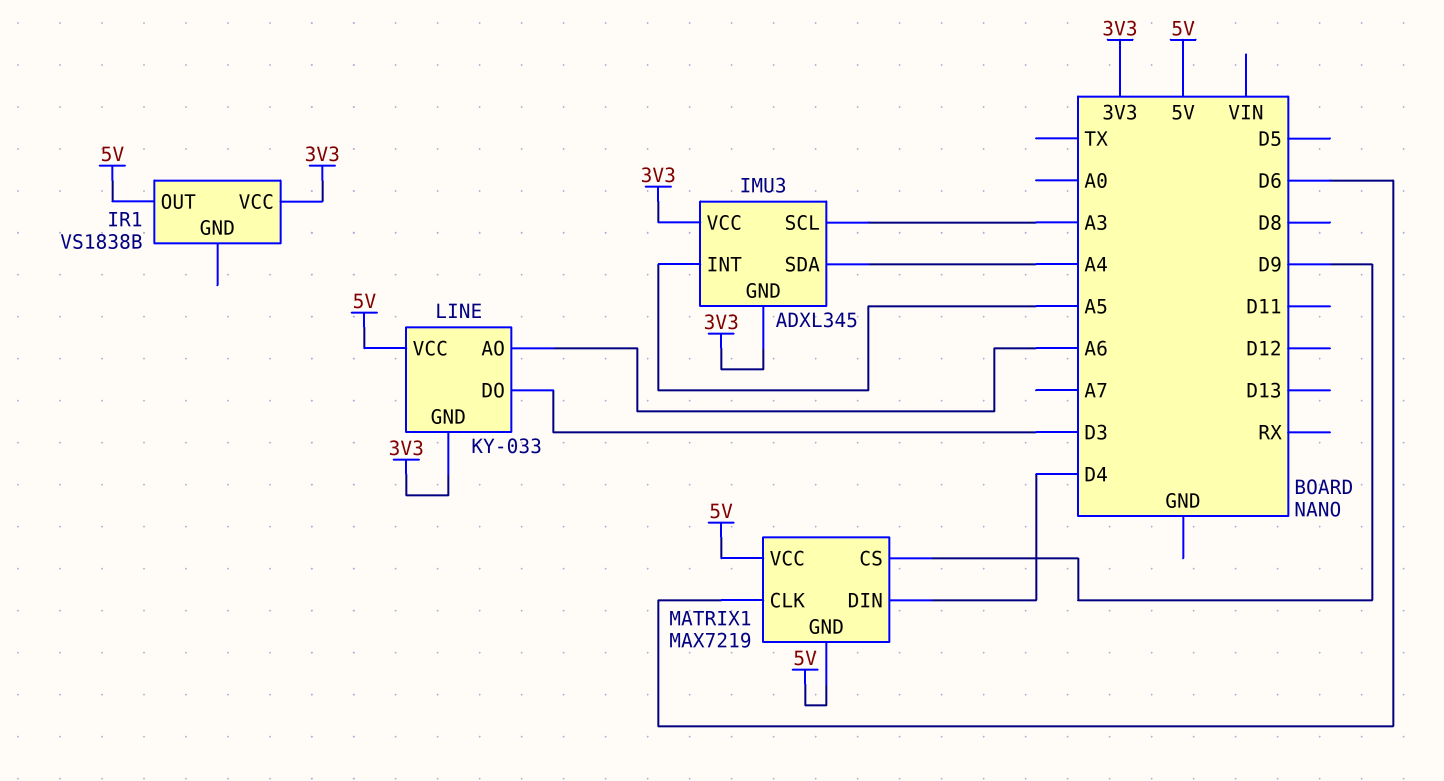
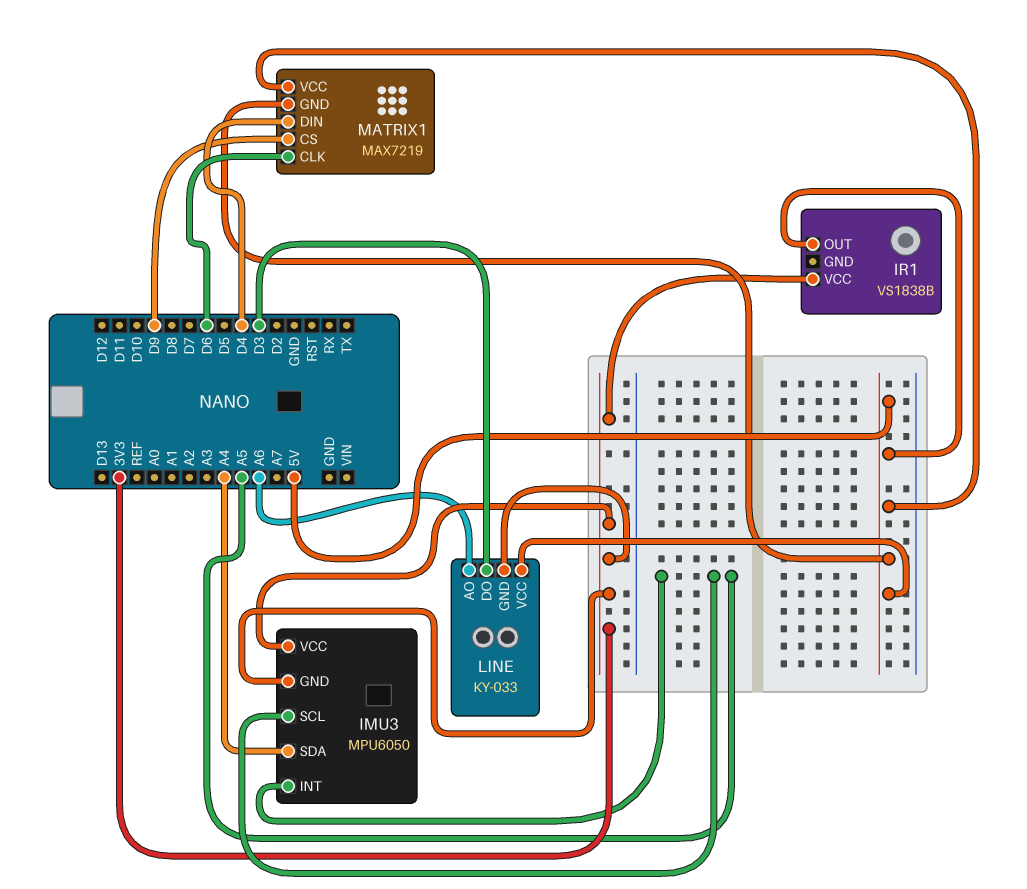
IMU3: ADXL345 -> MPU6050
IMU3 pin SCL: A3 -> A5

